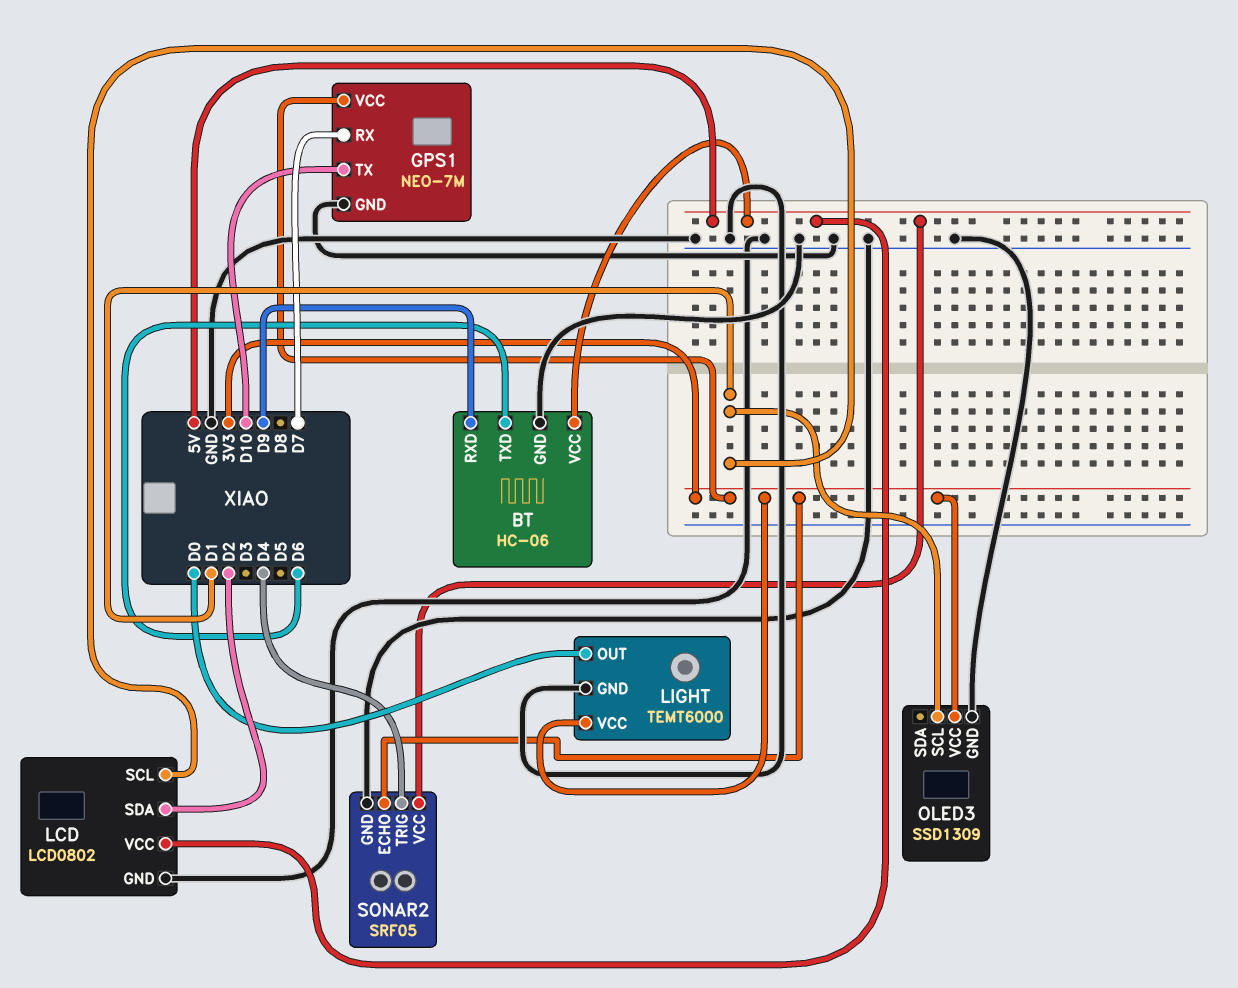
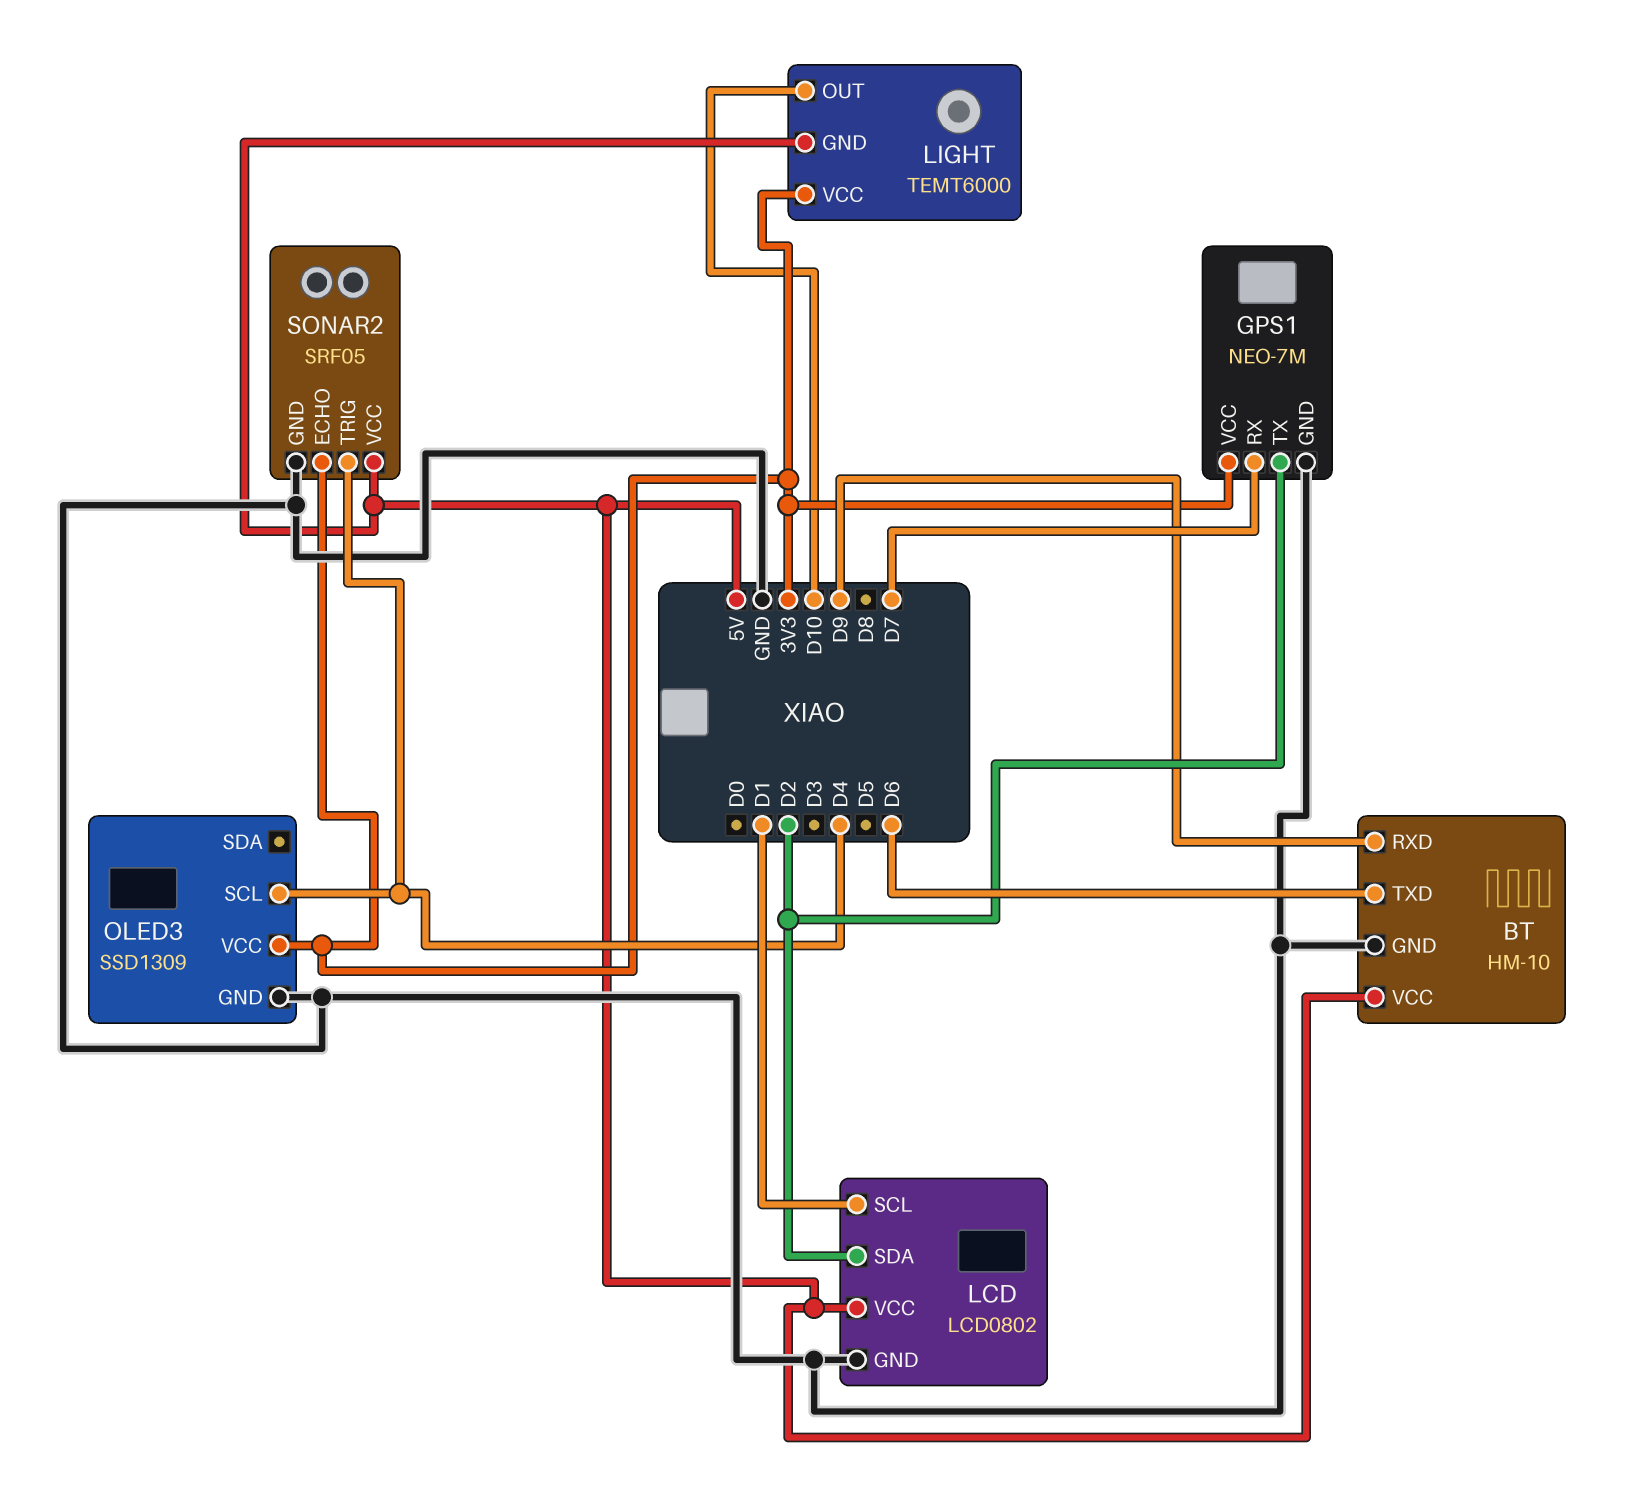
BT: HC-06 -> HM-10
GPS1 pin TX: D10 -> D2
LIGHT pin GND: GND -> 5V
LIGHT pin OUT: D0 -> D10
OLED3 pin SCL: D1 -> D4

